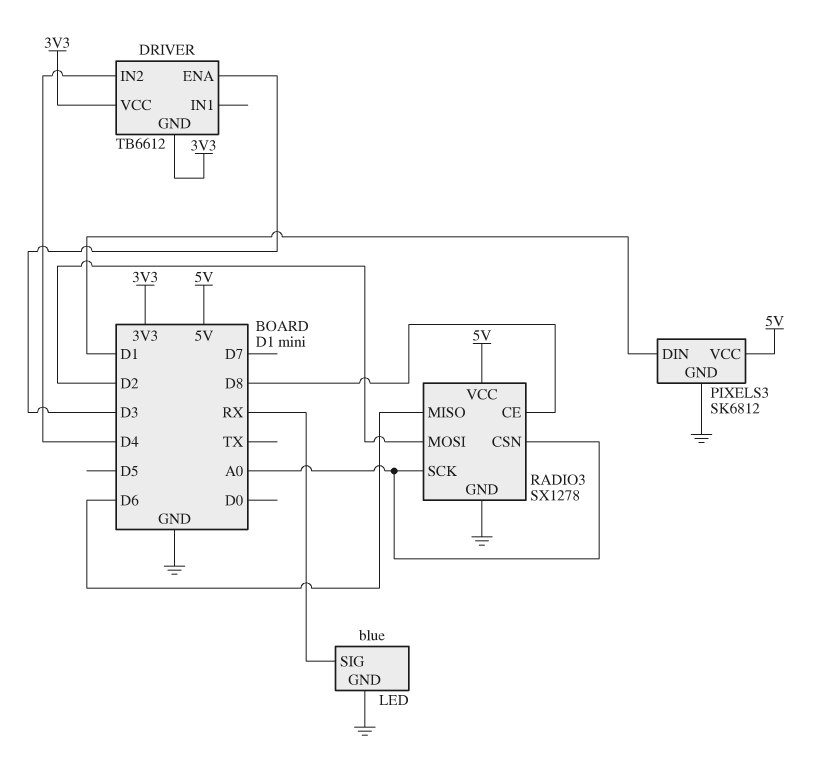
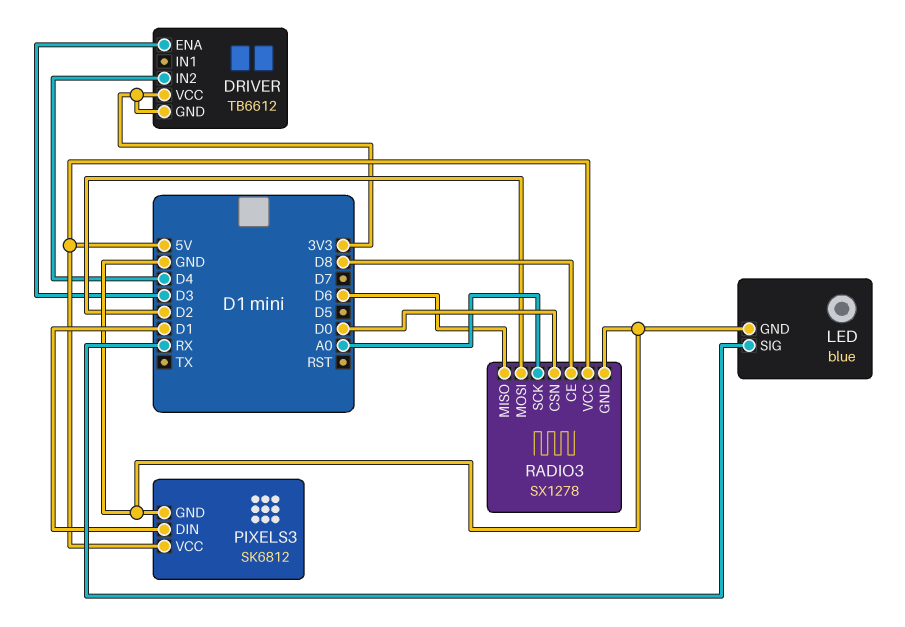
RADIO3 pin CSN: A0 -> D0

